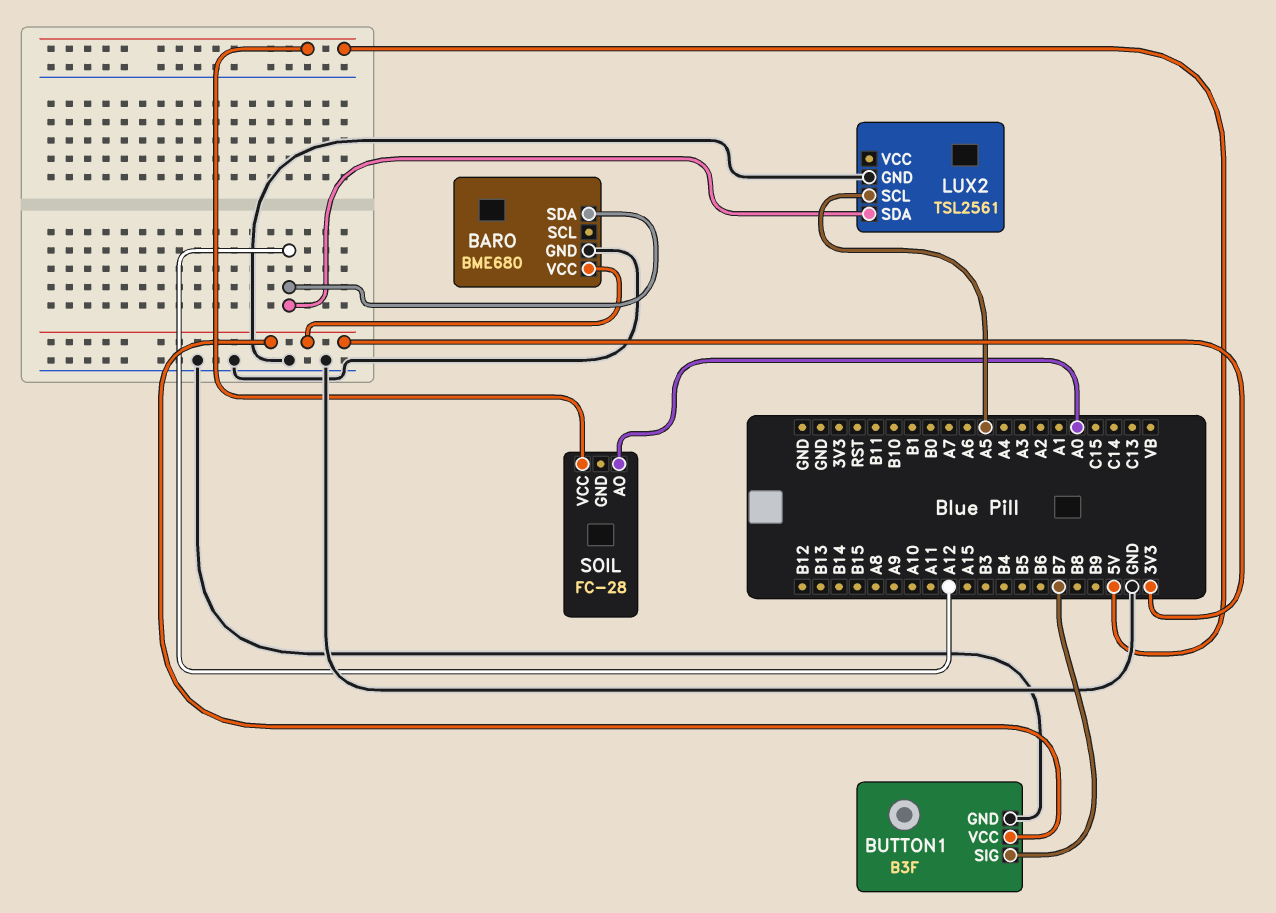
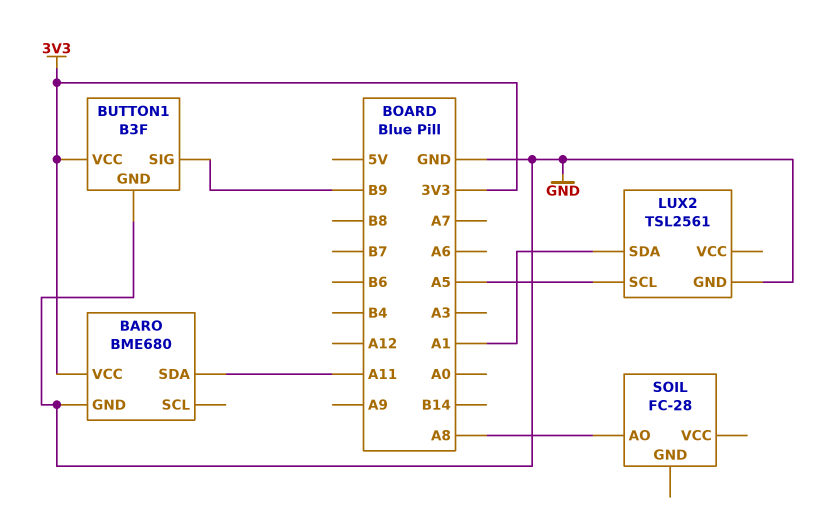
BARO pin SDA: A12 -> A11
BUTTON1 pin SIG: B7 -> B9
LUX2 pin SDA: A12 -> A1
SOIL pin AO: A0 -> A8
SOIL pin VCC: 5V -> none

